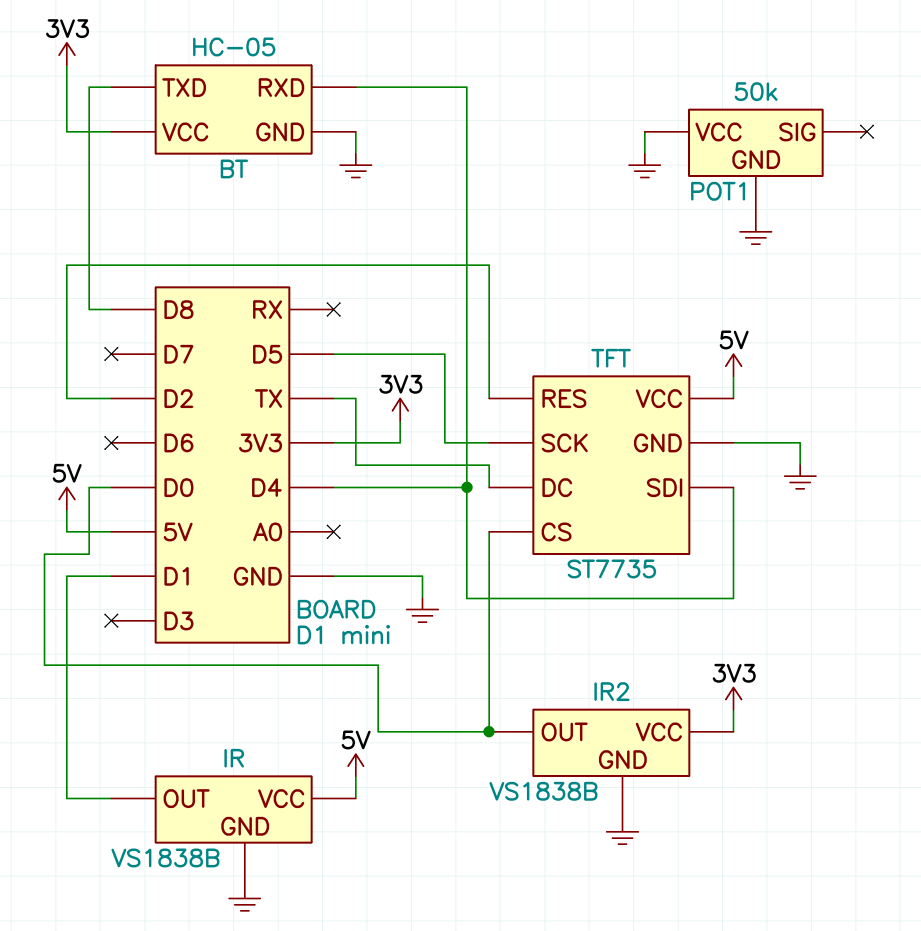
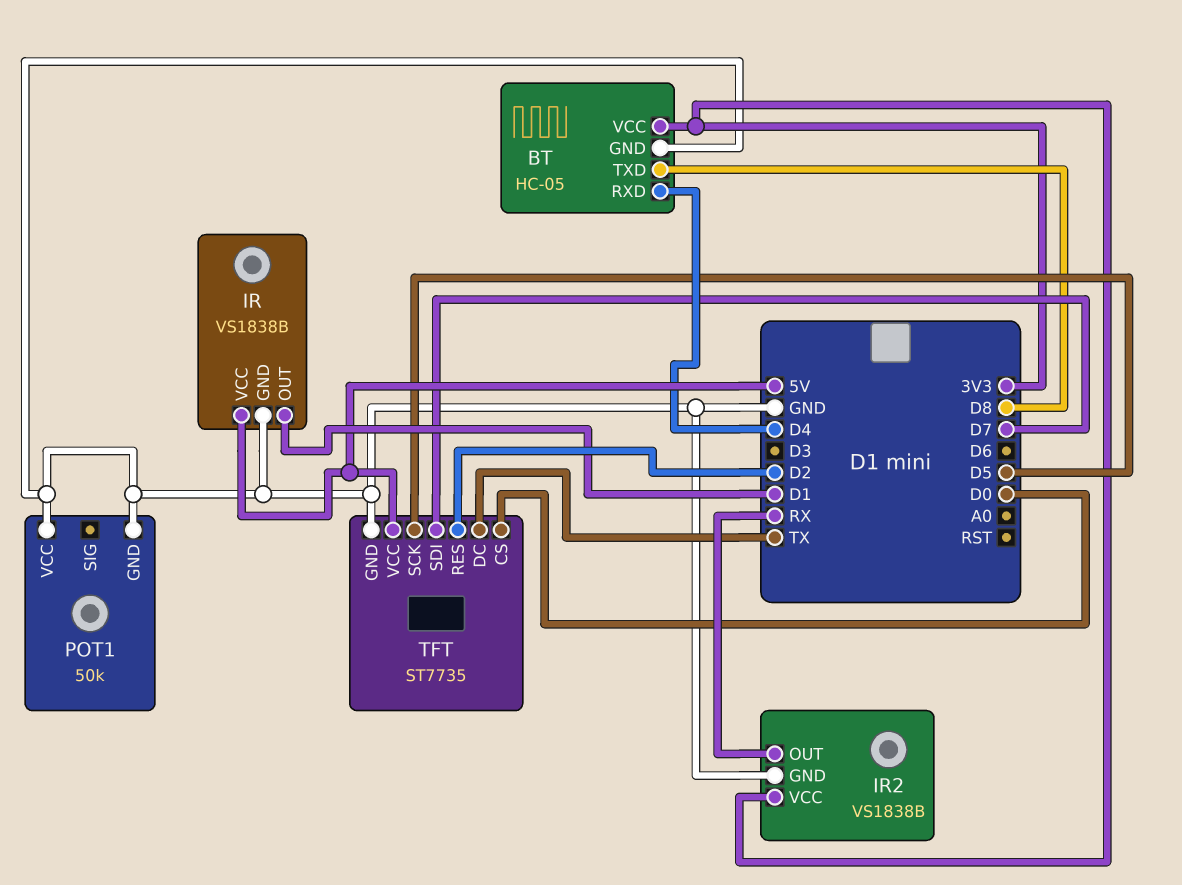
IR2 pin OUT: D0 -> RX
TFT pin SDI: D4 -> D7

